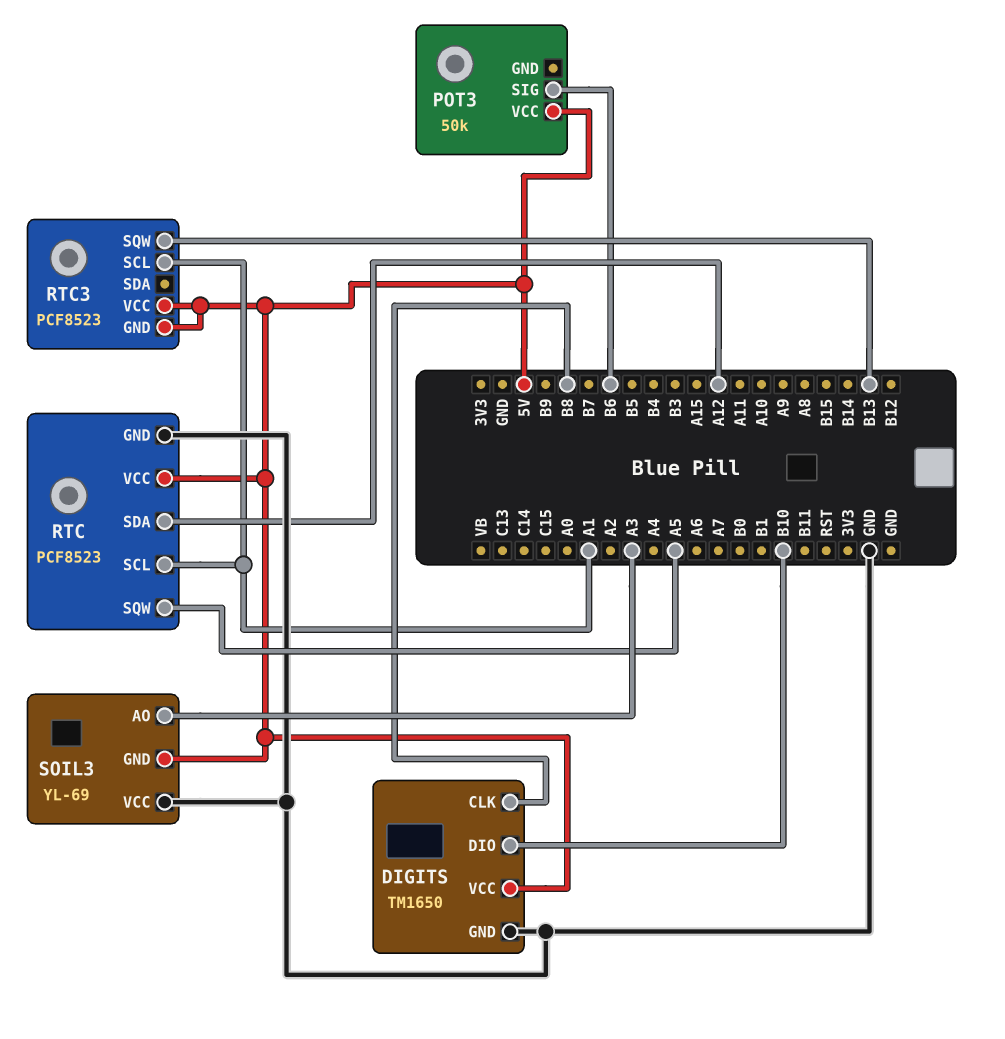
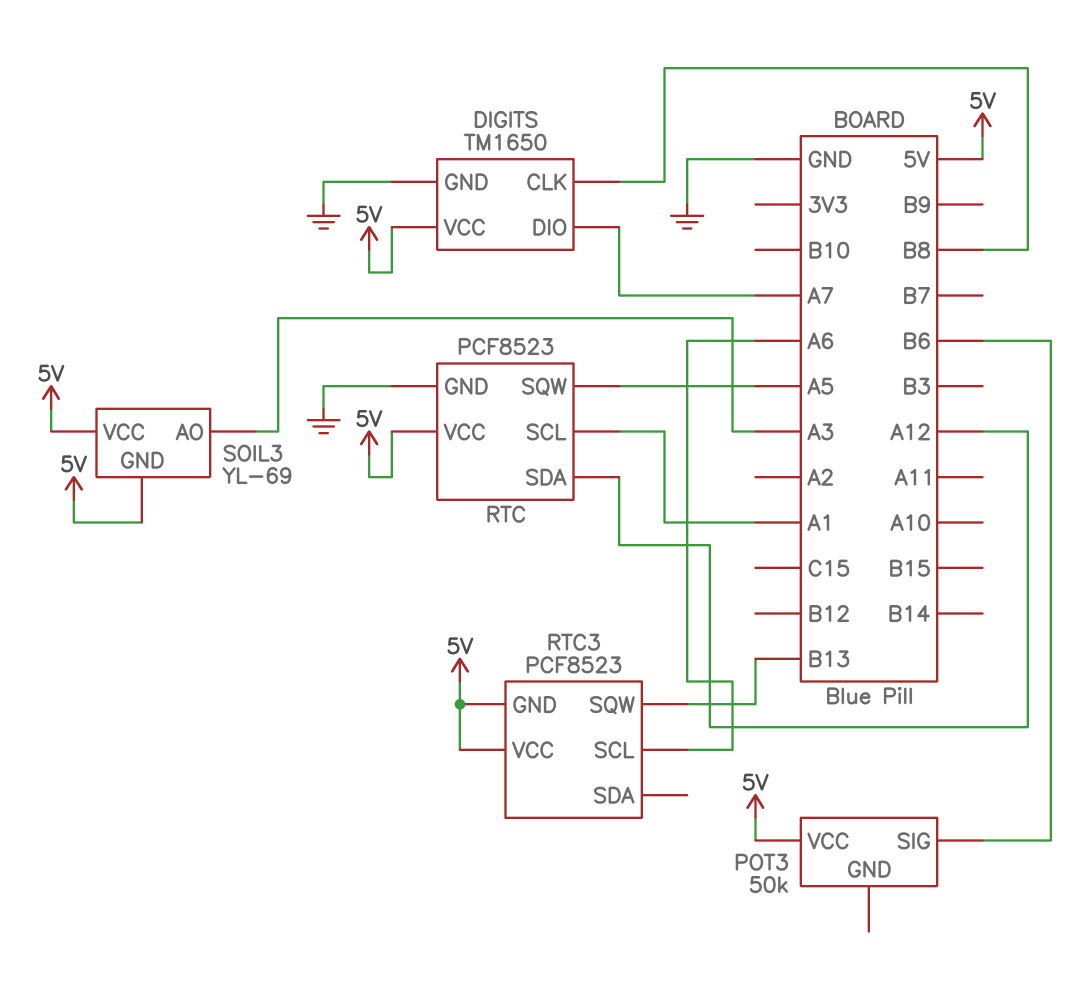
DIGITS pin DIO: B10 -> A7
RTC3 pin SCL: A1 -> A6
SOIL3 pin VCC: GND -> 5V

